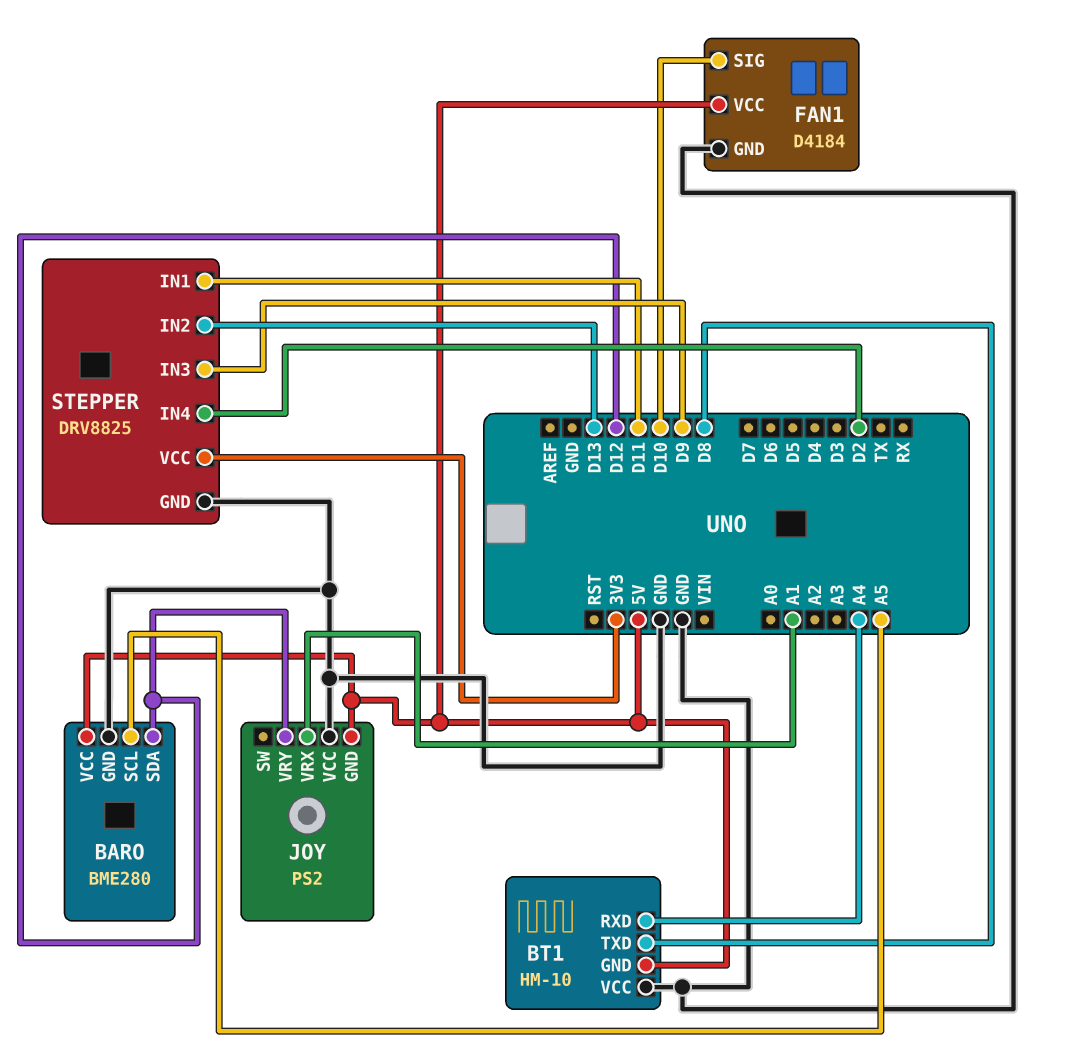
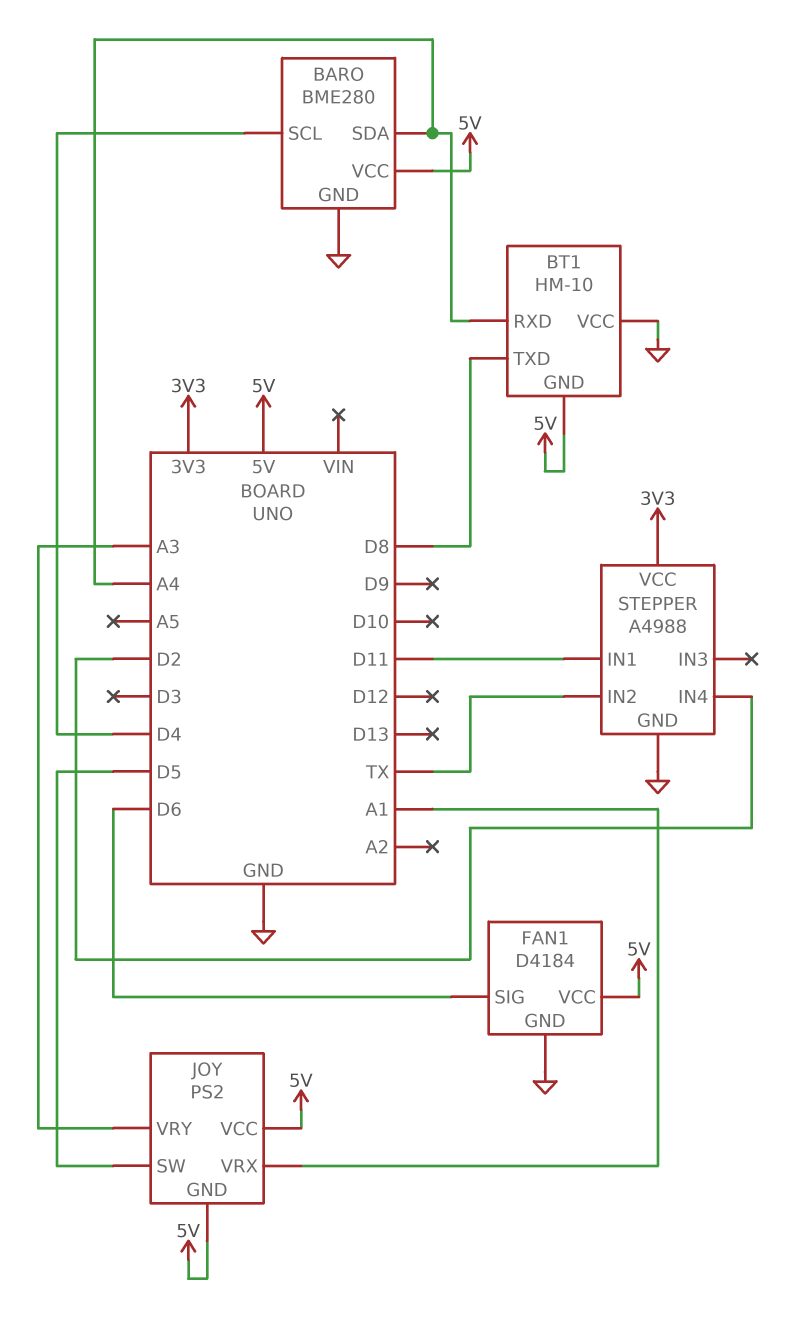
BARO pin SCL: A5 -> D4
BARO pin SDA: D12 -> A4
FAN1 pin SIG: D10 -> D6
JOY pin SW: none -> D5
JOY pin VCC: GND -> 5V
JOY pin VRY: D12 -> A3
STEPPER: DRV8825 -> A4988
STEPPER pin IN2: D13 -> TX
STEPPER pin IN3: D9 -> none

